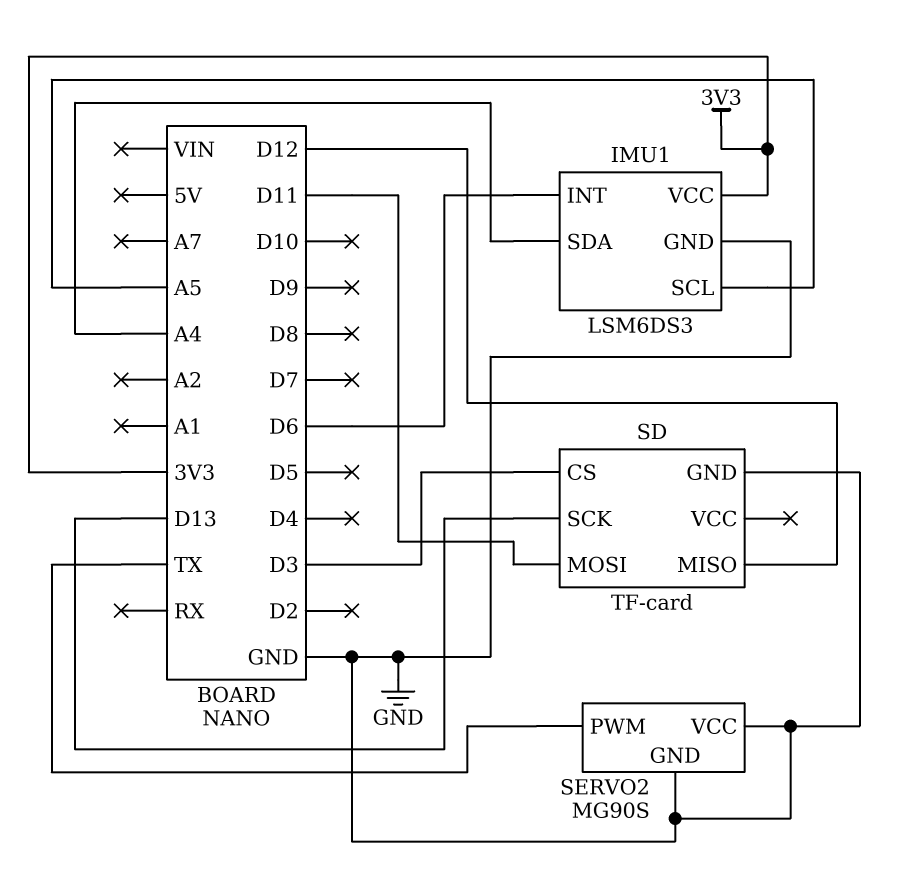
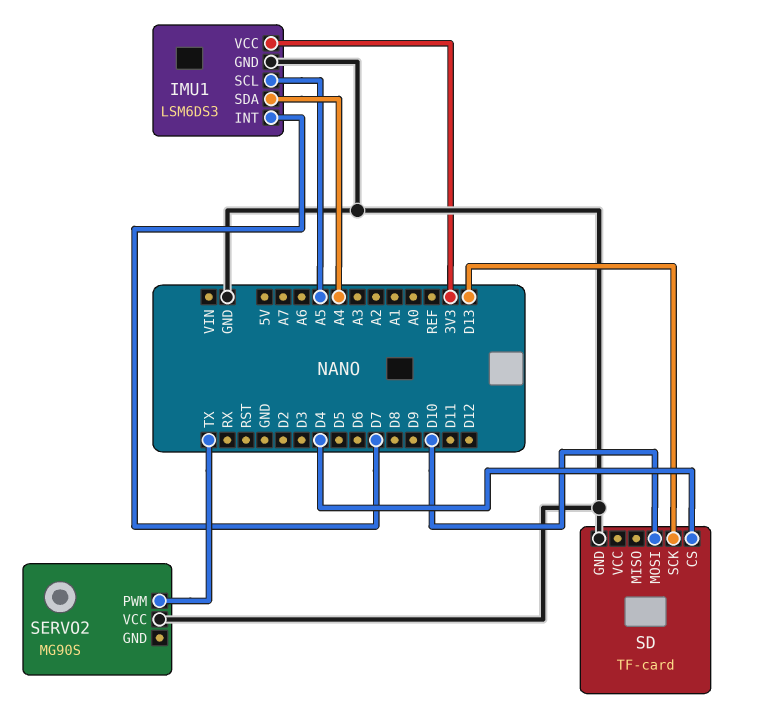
IMU1 pin INT: D6 -> D7
SD pin CS: D3 -> D4
SD pin MISO: D12 -> none
SD pin MOSI: D11 -> D10
SERVO2 pin GND: GND -> none

